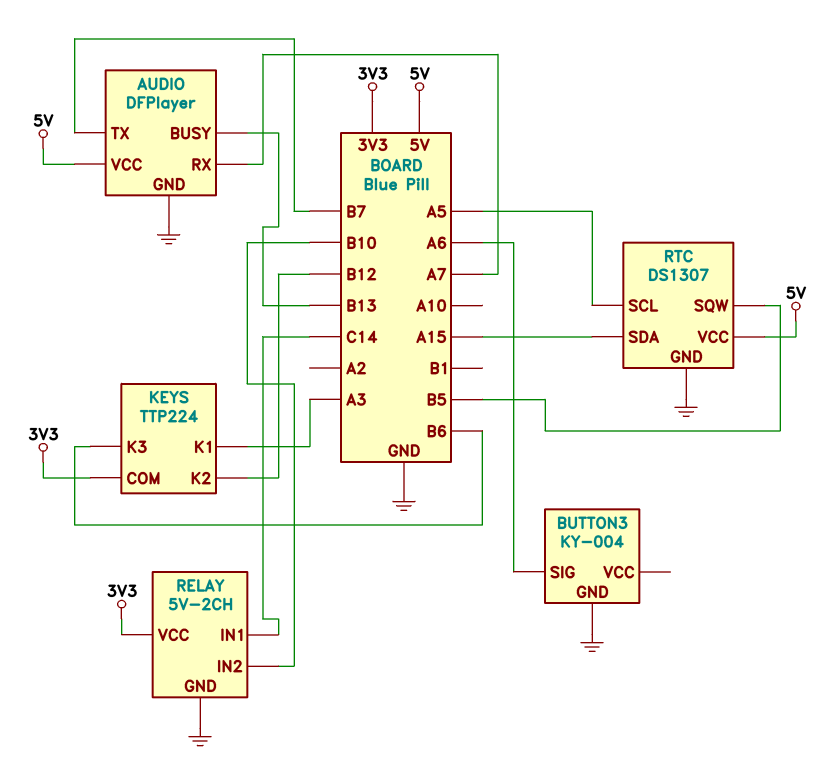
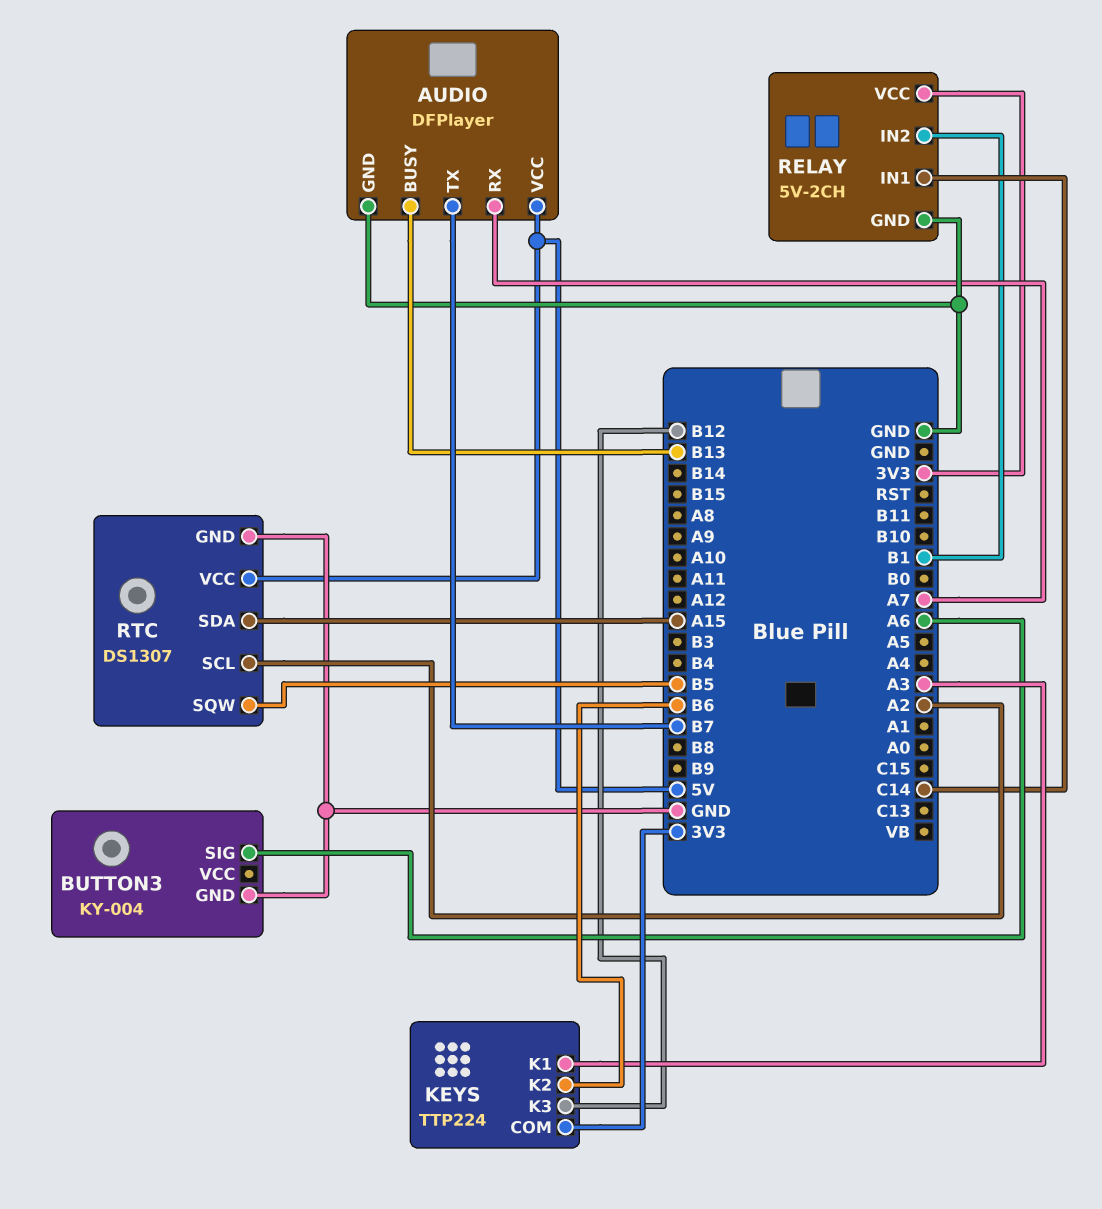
KEYS pin K2: B12 -> B6
KEYS pin K3: B6 -> B12
RELAY pin IN2: B10 -> B1
RTC pin SCL: A5 -> A2

